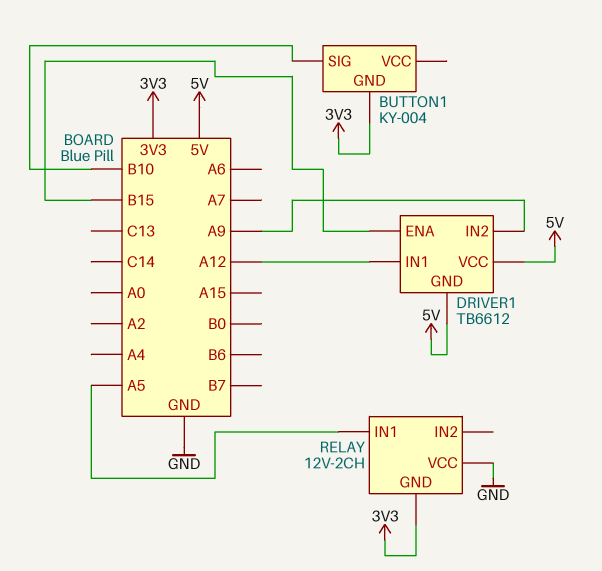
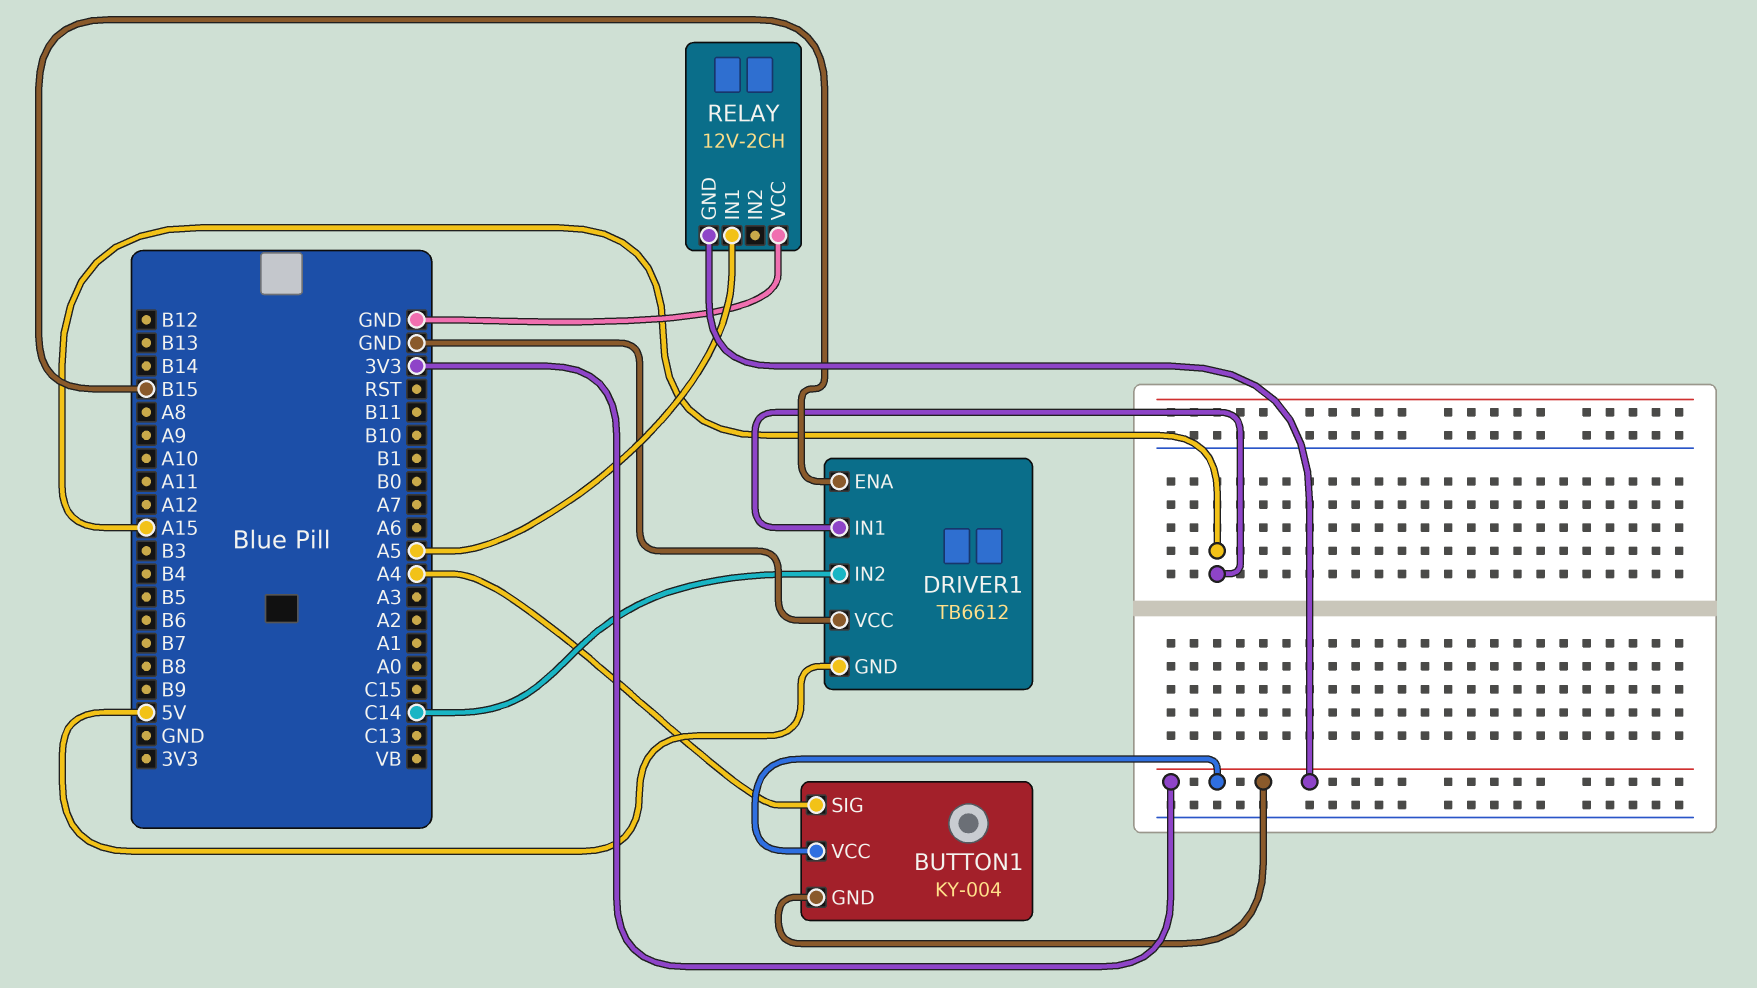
BUTTON1 pin SIG: B10 -> A4
BUTTON1 pin VCC: none -> 3V3
DRIVER1 pin IN1: A12 -> A15
DRIVER1 pin IN2: A9 -> C14
DRIVER1 pin VCC: 5V -> GND

